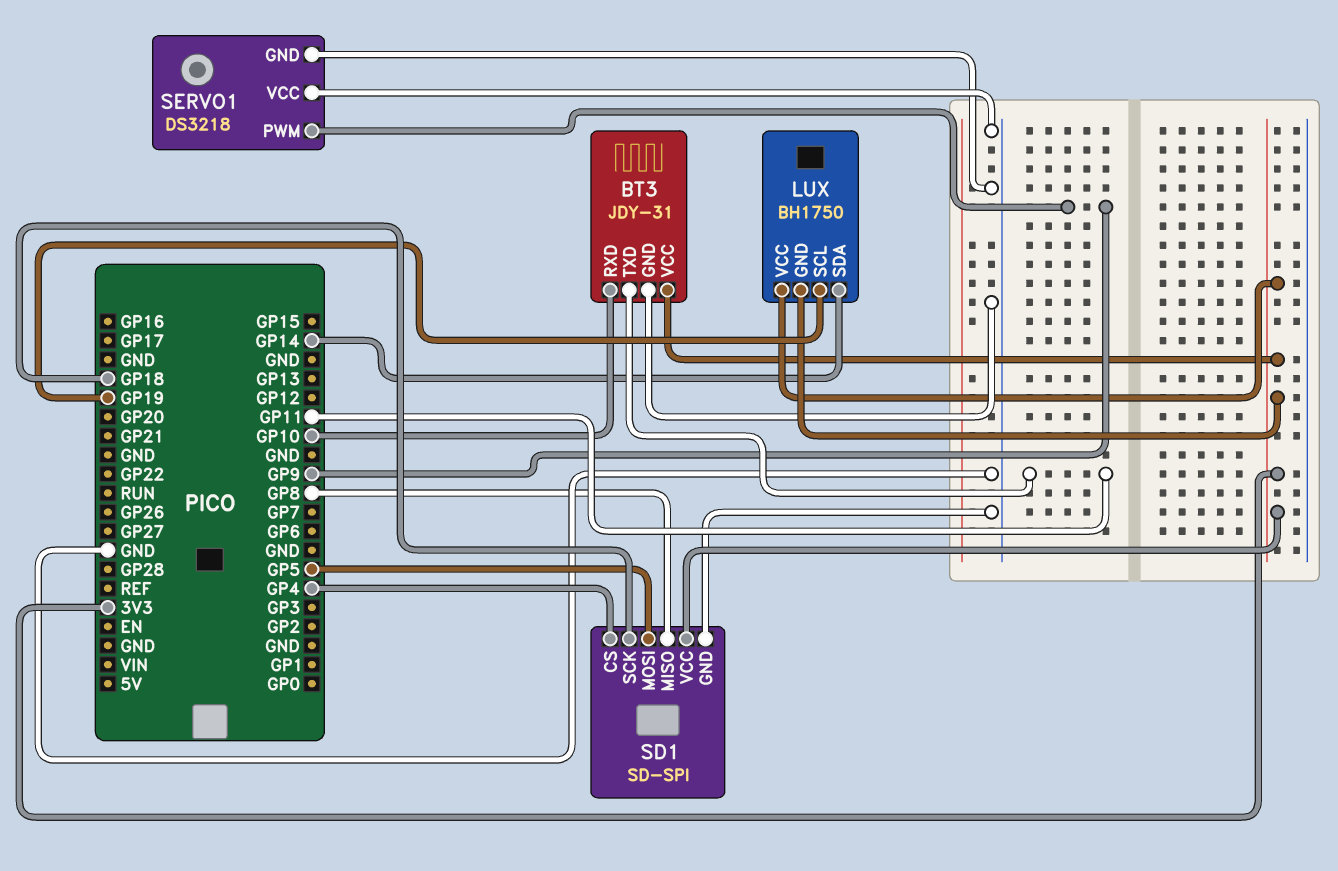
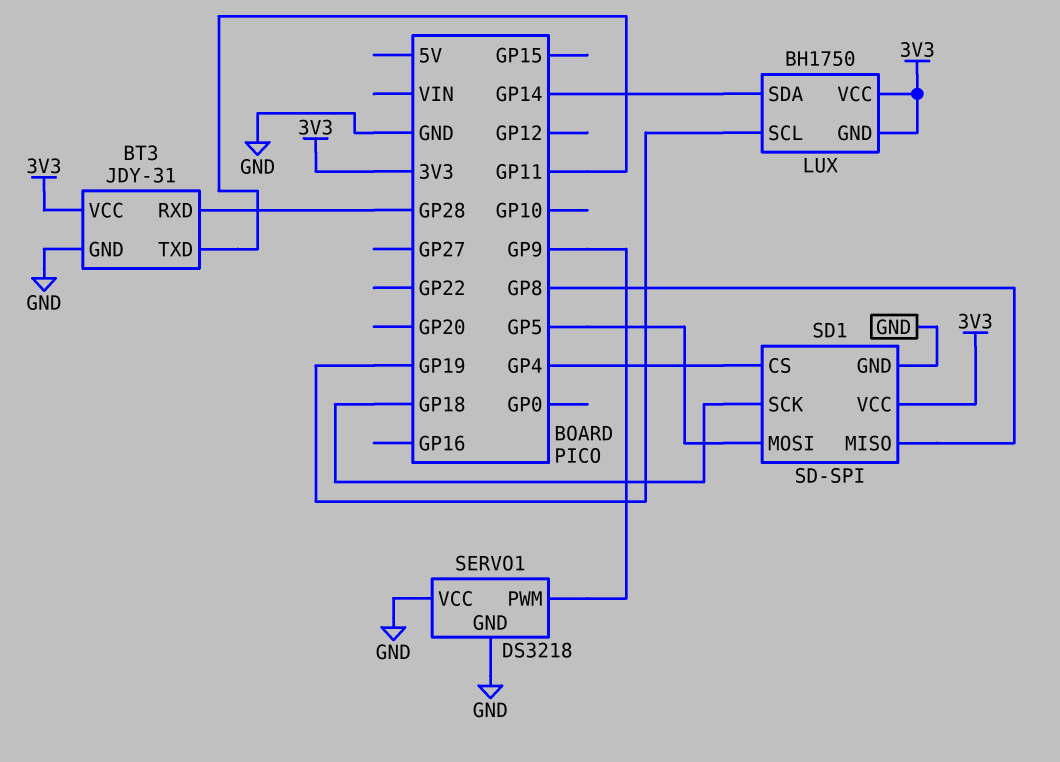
BT3 pin RXD: GP10 -> GP28

